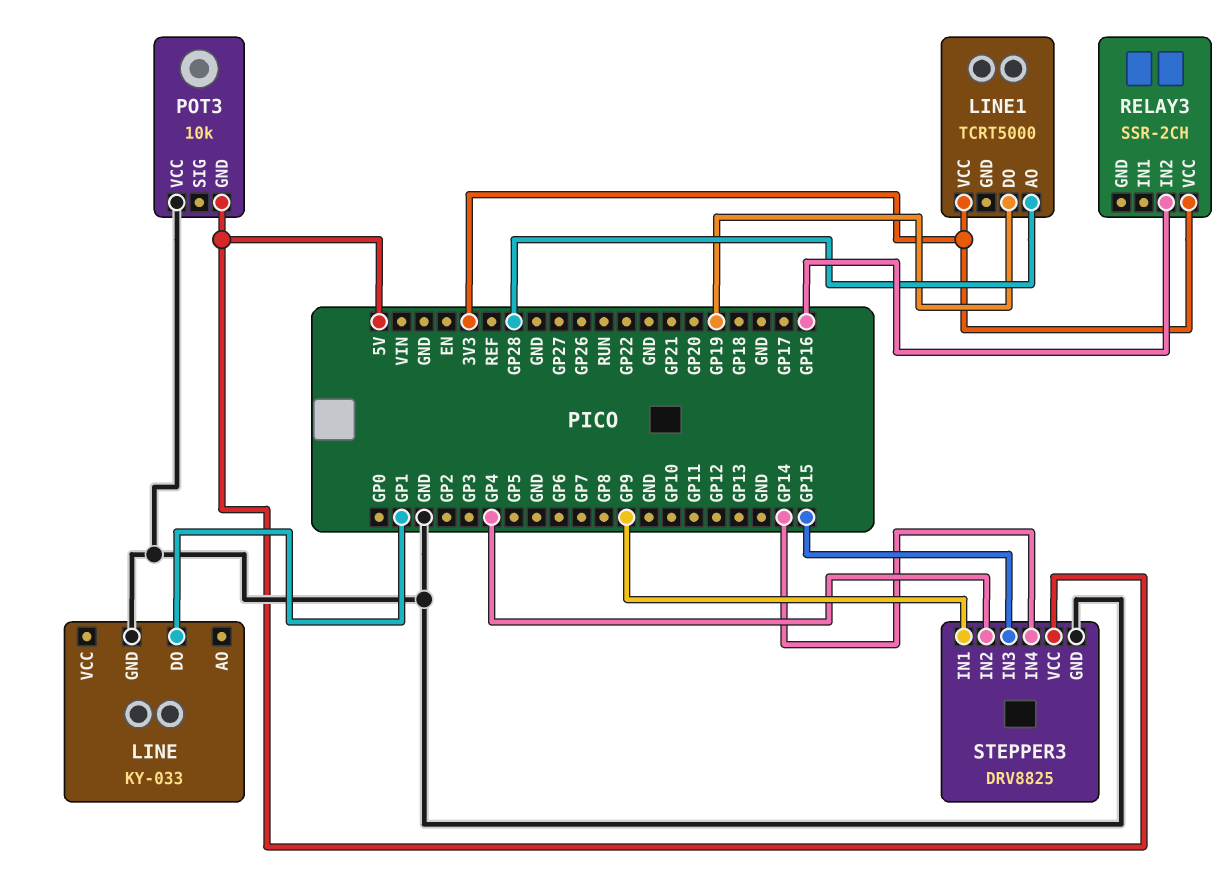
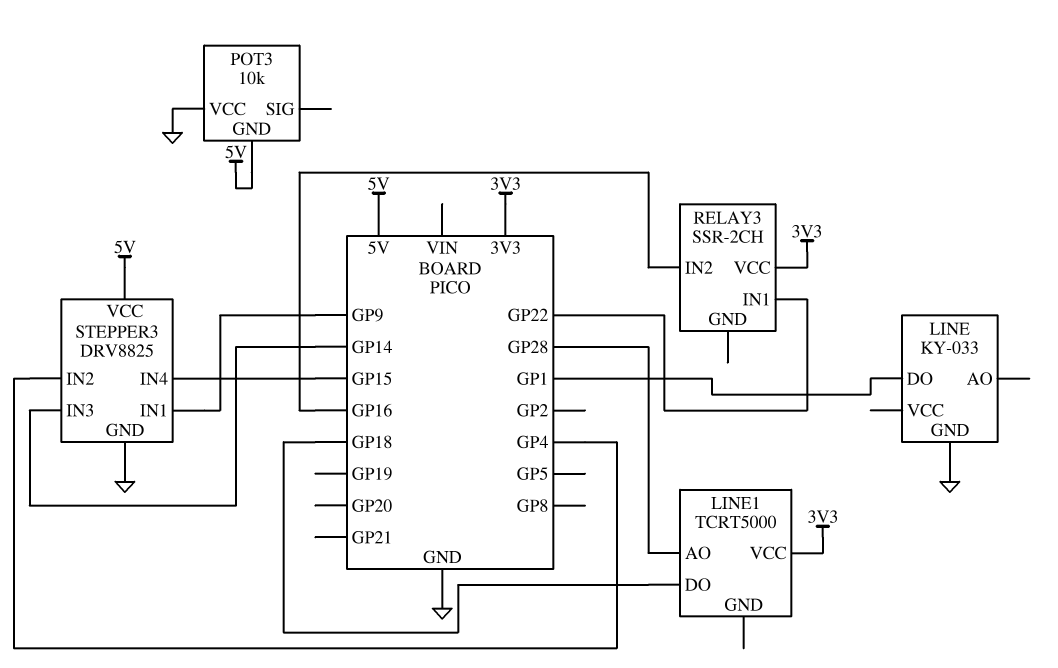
LINE1 pin DO: GP19 -> GP18
RELAY3 pin IN1: none -> GP22
STEPPER3 pin IN3: GP15 -> GP14
STEPPER3 pin IN4: GP14 -> GP15

